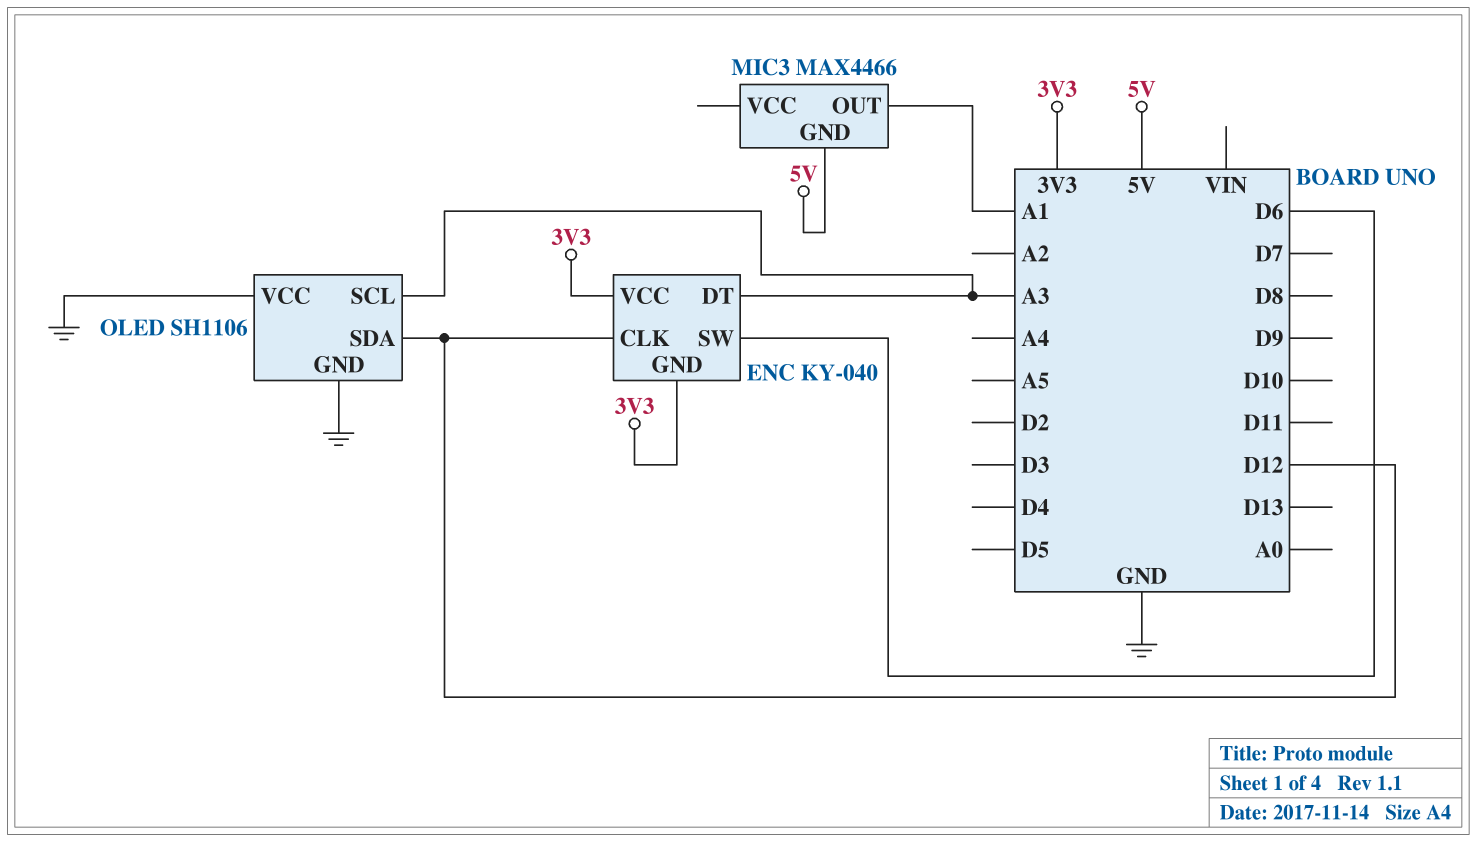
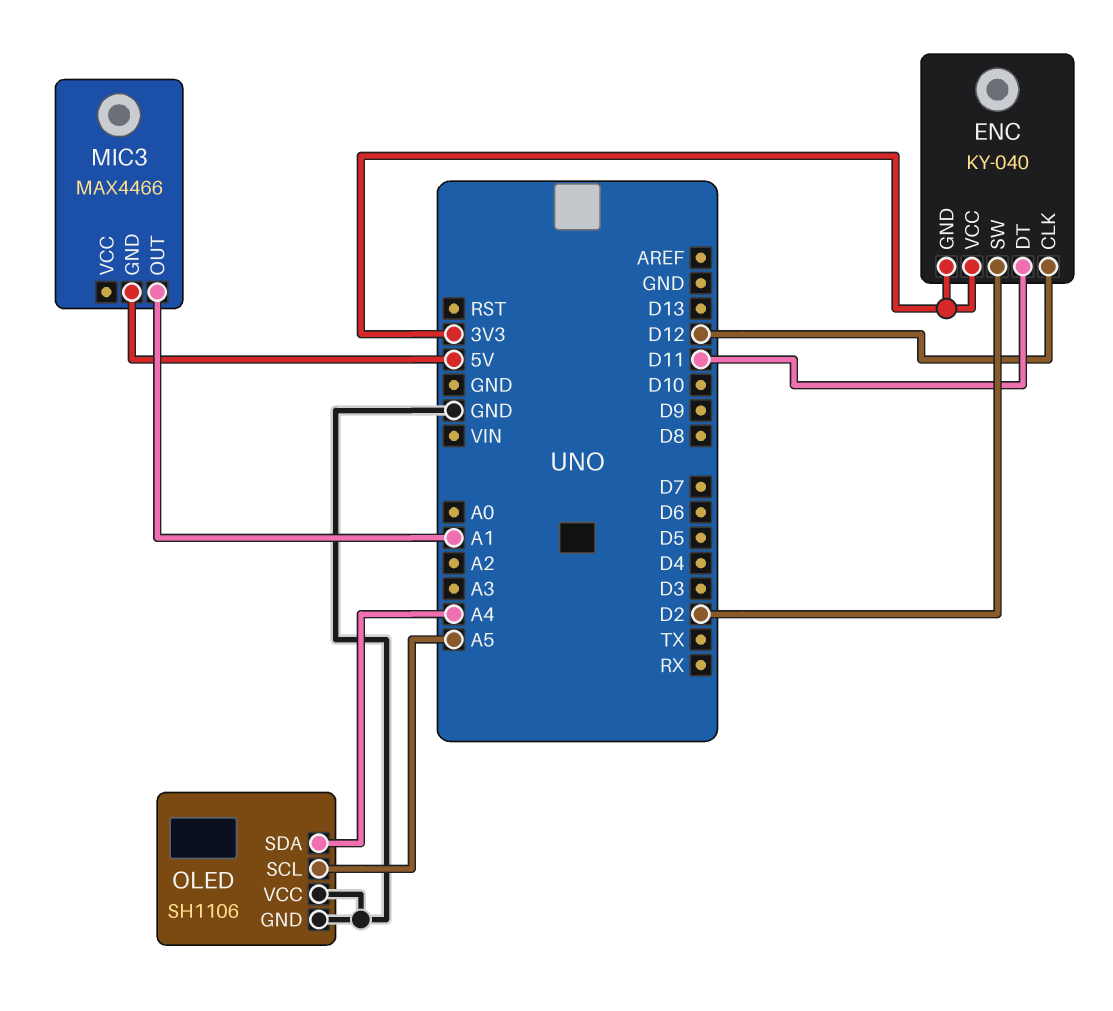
ENC pin DT: A3 -> D11
ENC pin SW: D6 -> D2
OLED pin SCL: A3 -> A5
OLED pin SDA: D12 -> A4

